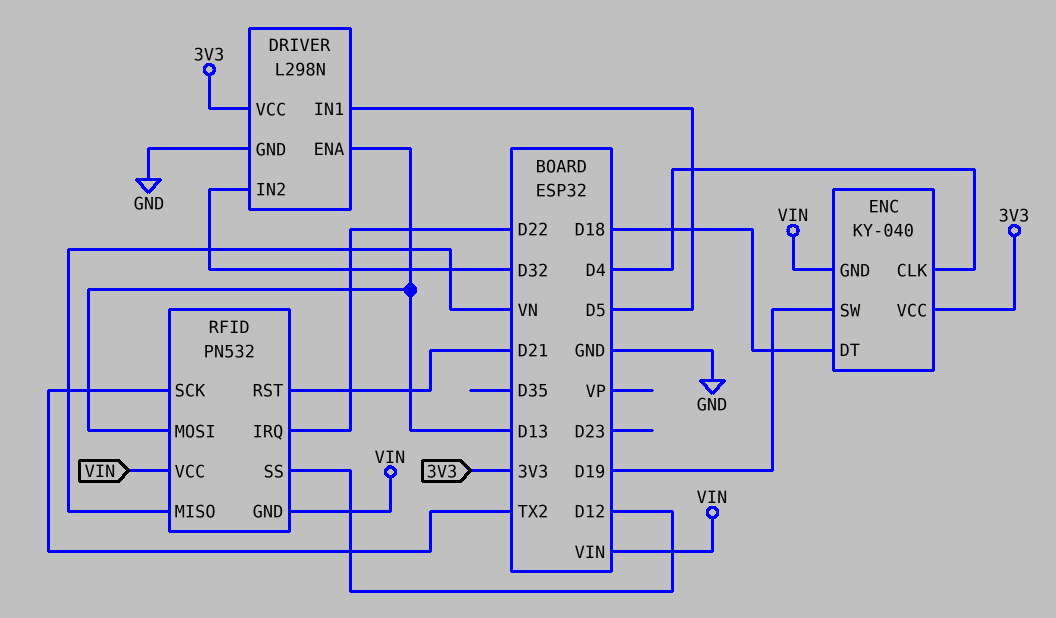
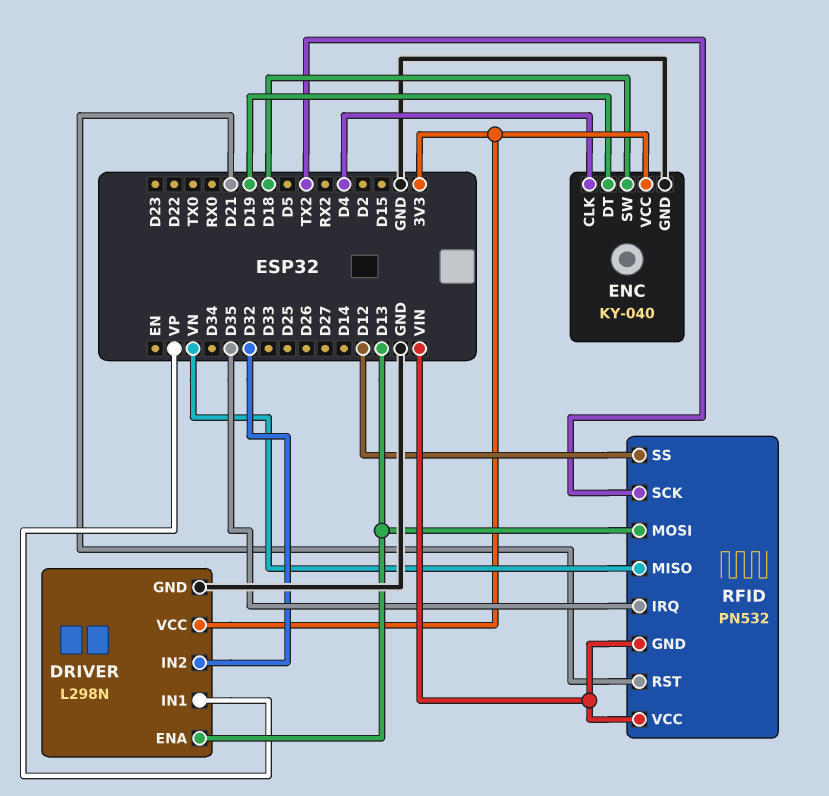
DRIVER pin IN1: D5 -> VP
ENC pin DT: D18 -> D19
ENC pin GND: VIN -> GND
ENC pin SW: D19 -> D18
RFID pin IRQ: D22 -> D35

